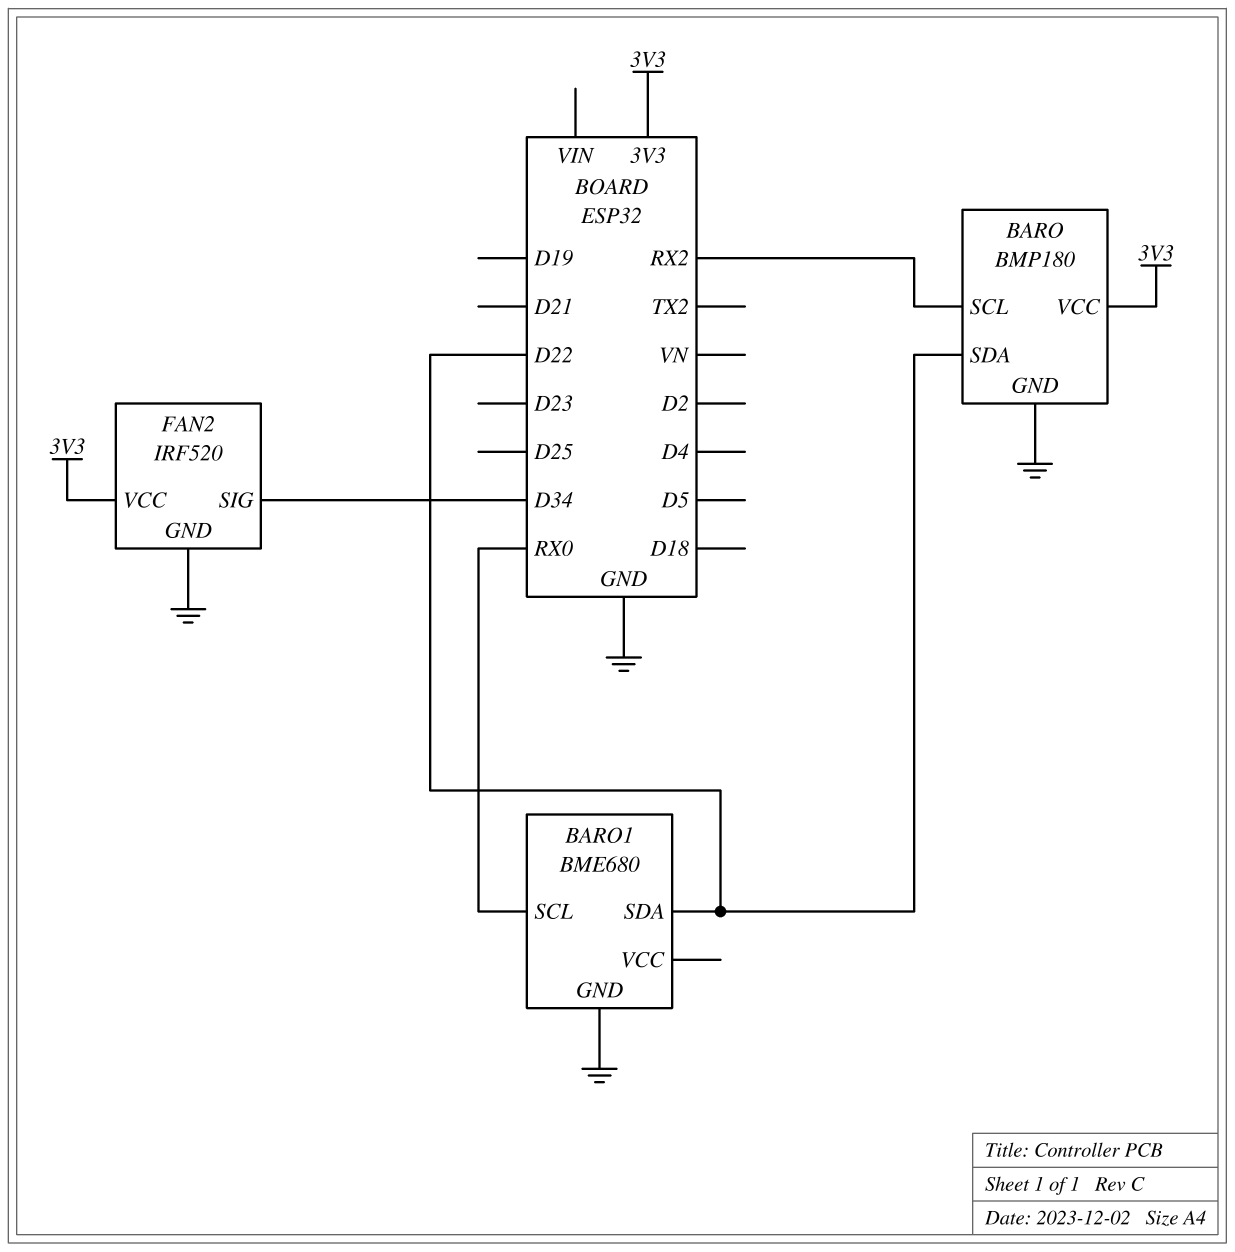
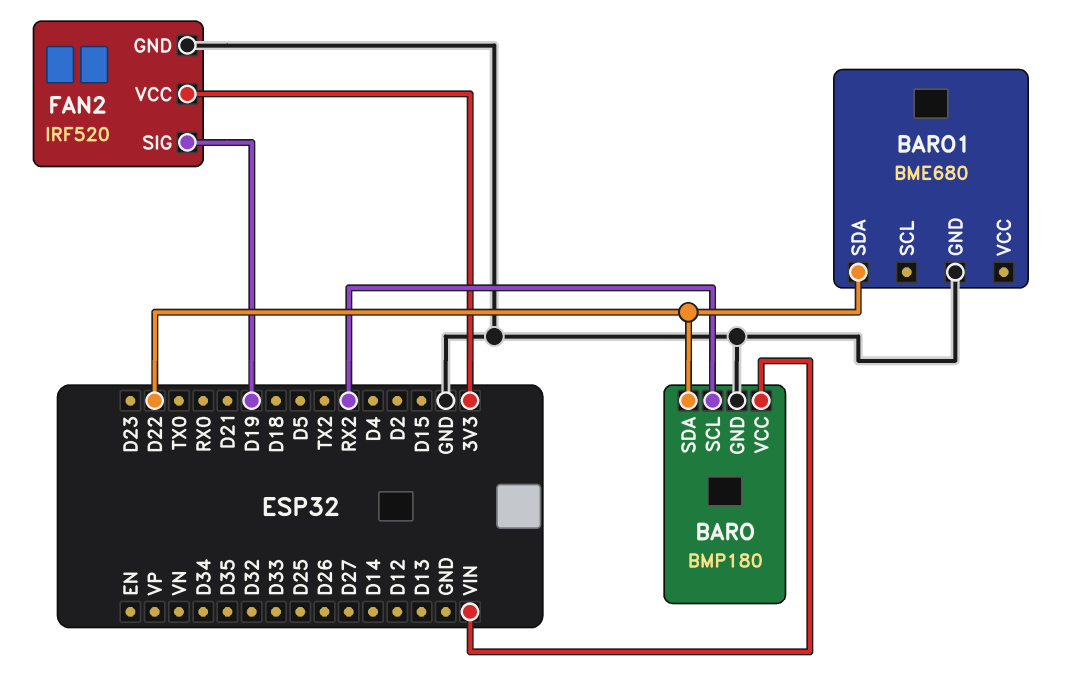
BARO pin VCC: 3V3 -> VIN
BARO1 pin SCL: RX0 -> none
FAN2 pin SIG: D34 -> D19

